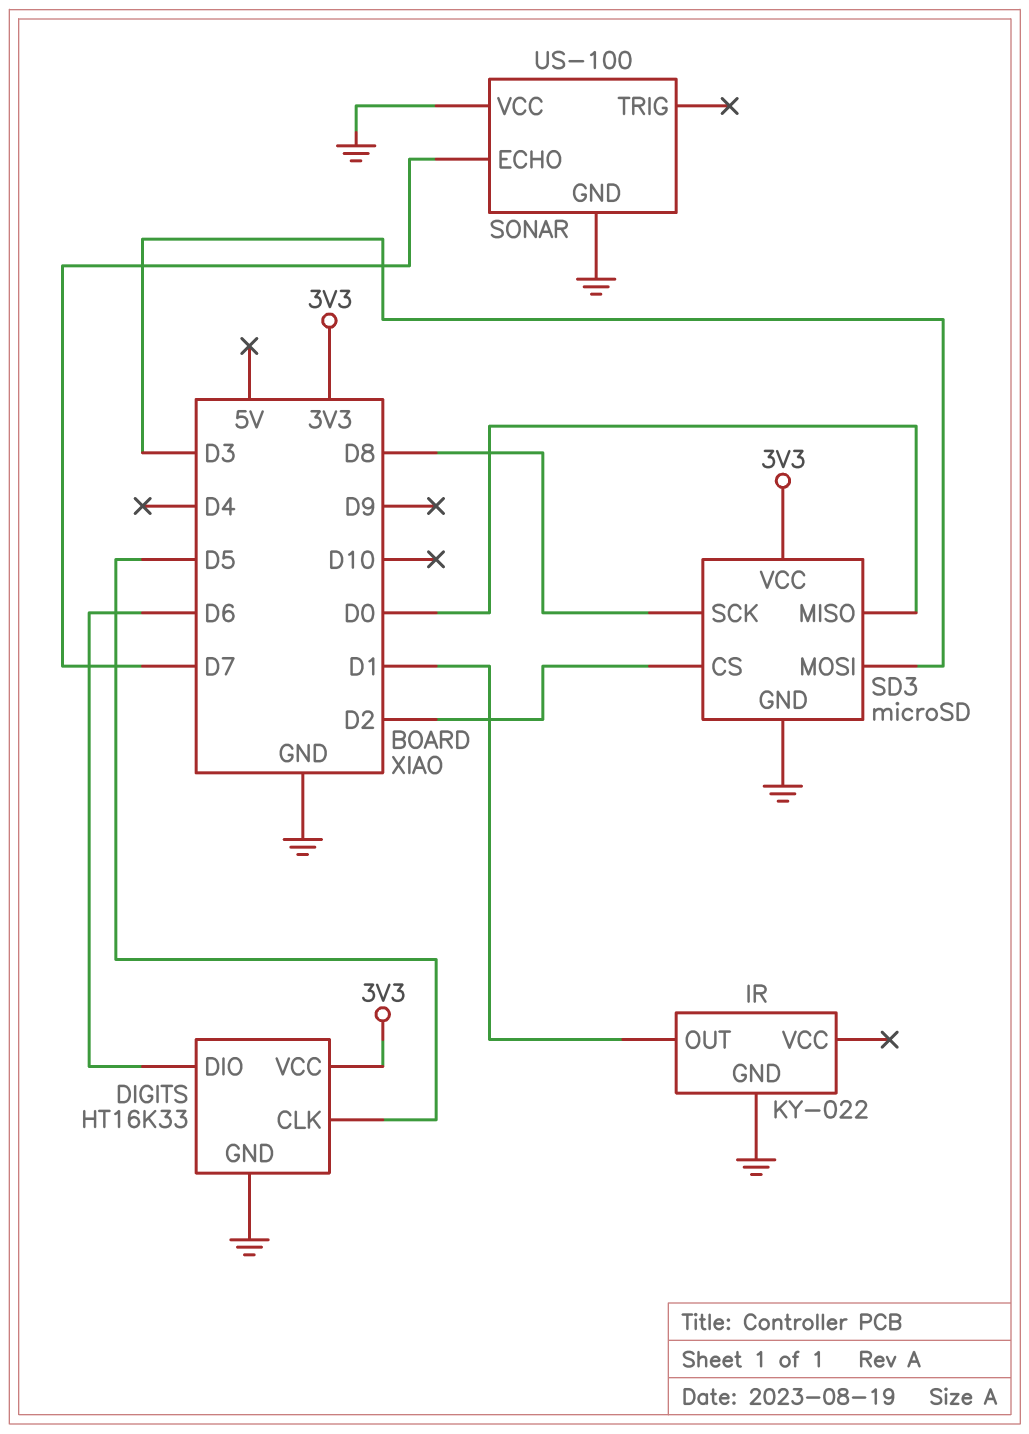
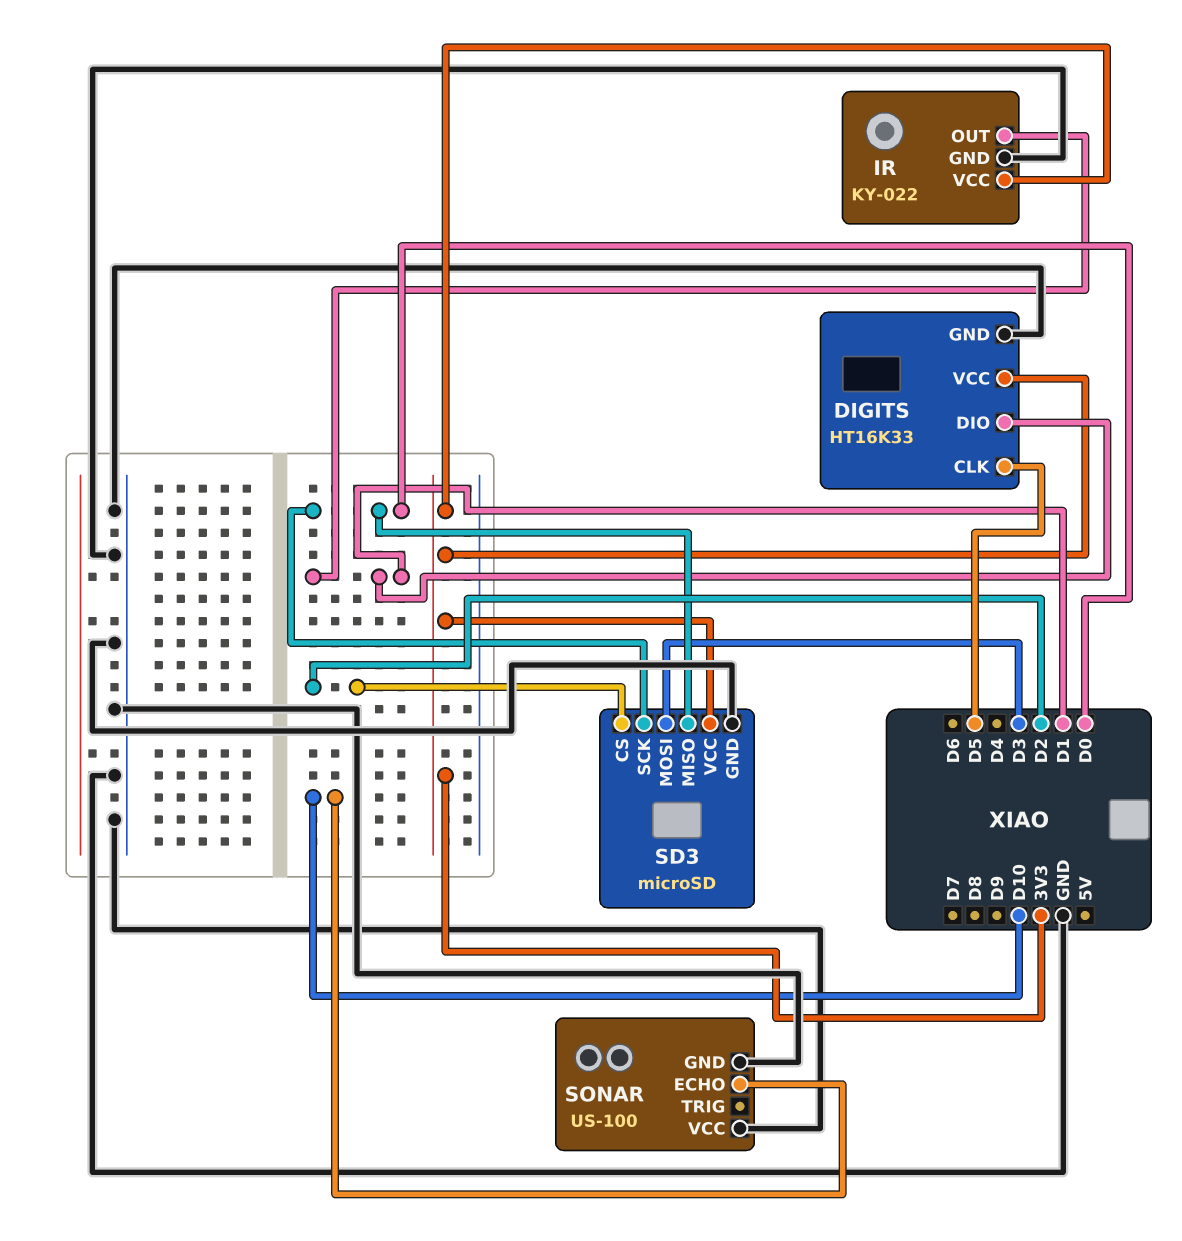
DIGITS pin DIO: D6 -> D1
IR pin VCC: none -> 3V3
SD3 pin SCK: D8 -> D0
SONAR pin ECHO: D7 -> D10

